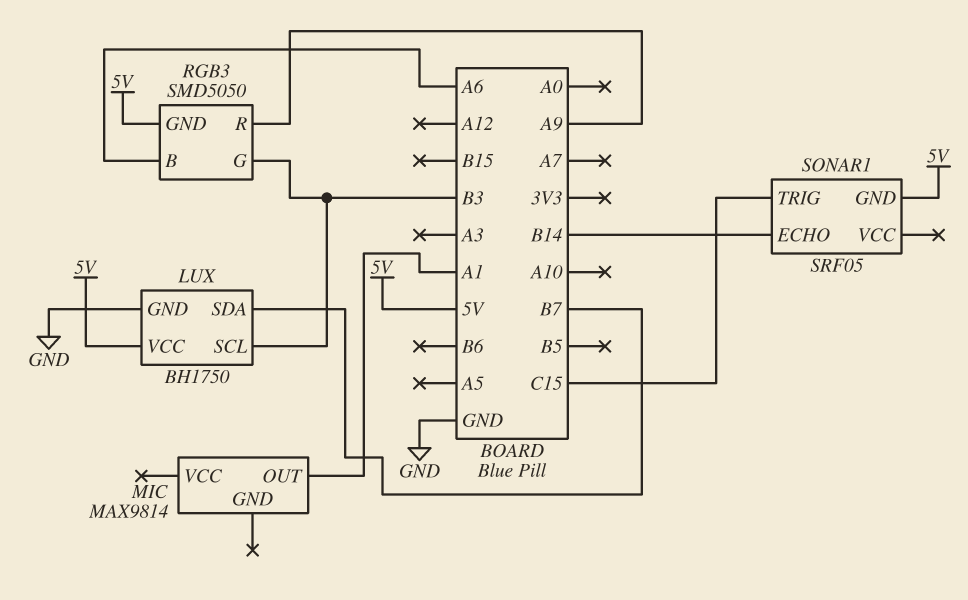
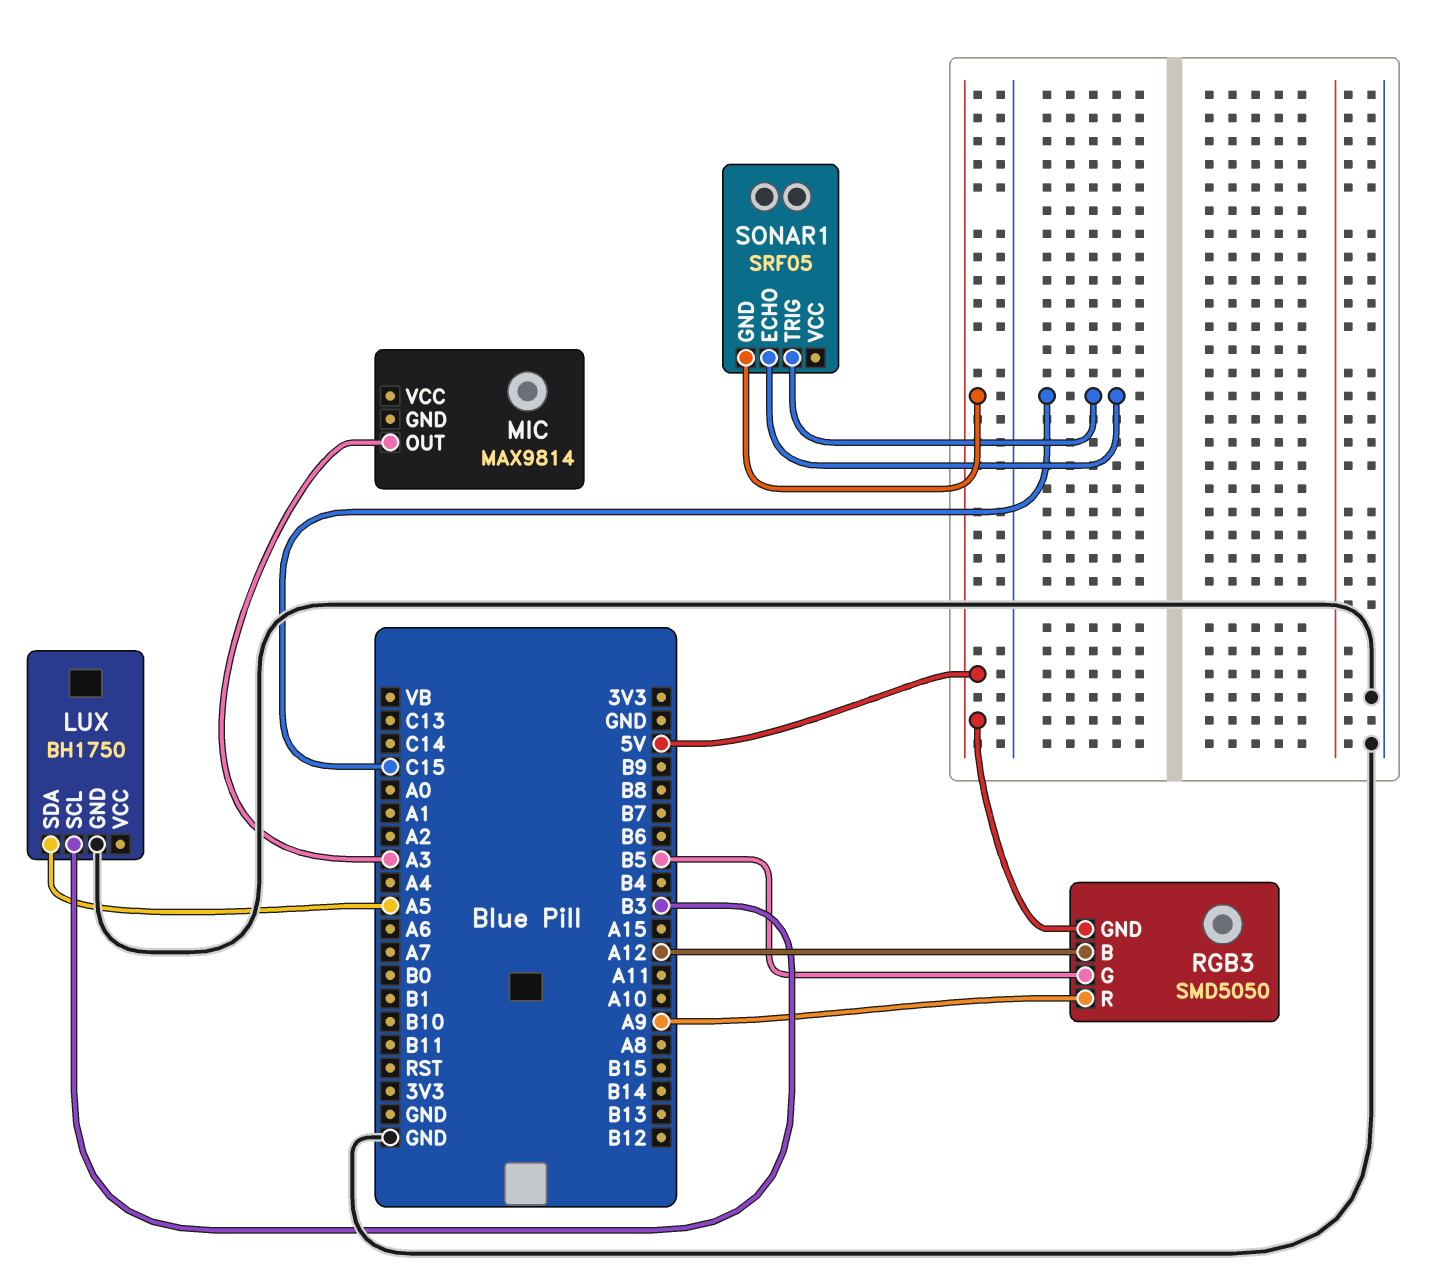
LUX pin SDA: B7 -> A5
LUX pin VCC: 5V -> none
MIC pin OUT: A1 -> A3
RGB3 pin B: A6 -> A12
RGB3 pin G: B3 -> B5
SONAR1 pin ECHO: B14 -> C15

